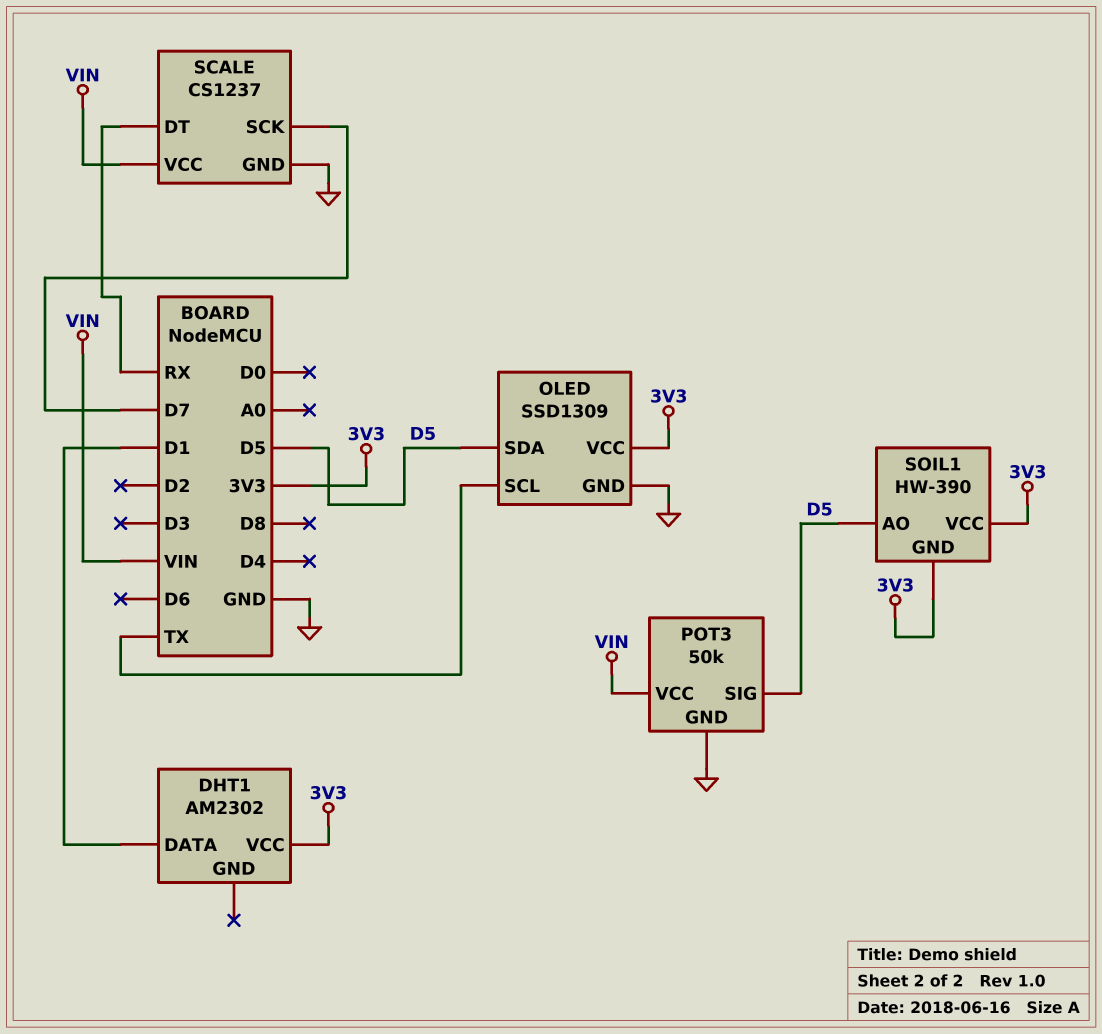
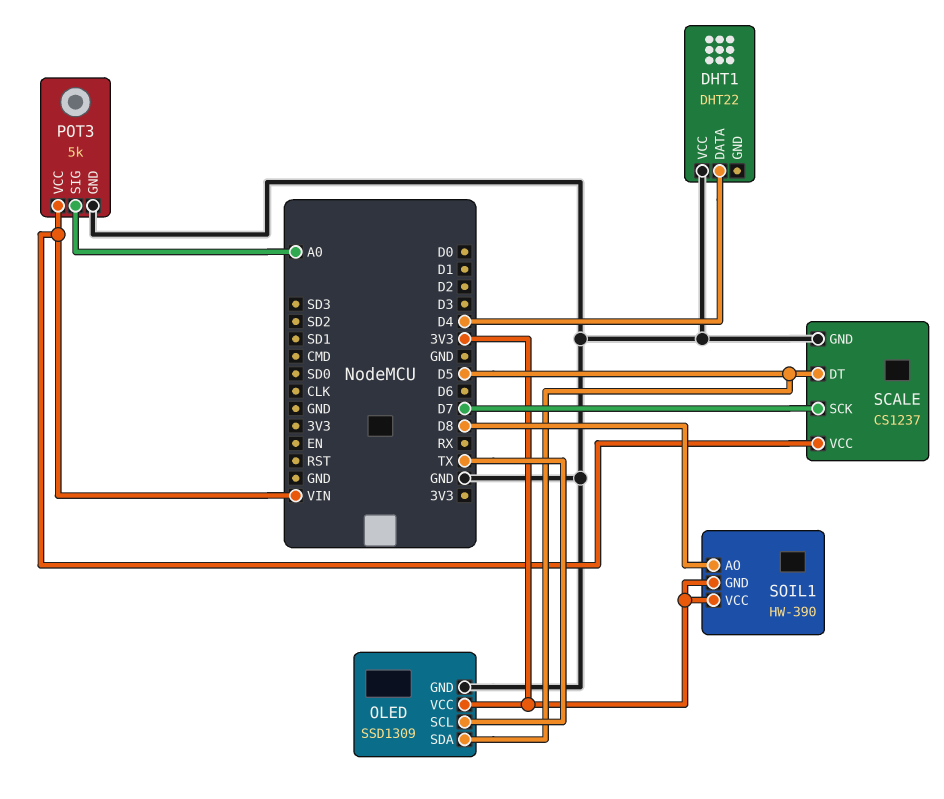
DHT1: AM2302 -> DHT22
DHT1 pin DATA: D1 -> D4
DHT1 pin VCC: 3V3 -> GND
POT3: 50k -> 5k
POT3 pin SIG: D5 -> A0
SCALE pin DT: RX -> D5
SOIL1 pin AO: D5 -> D8

